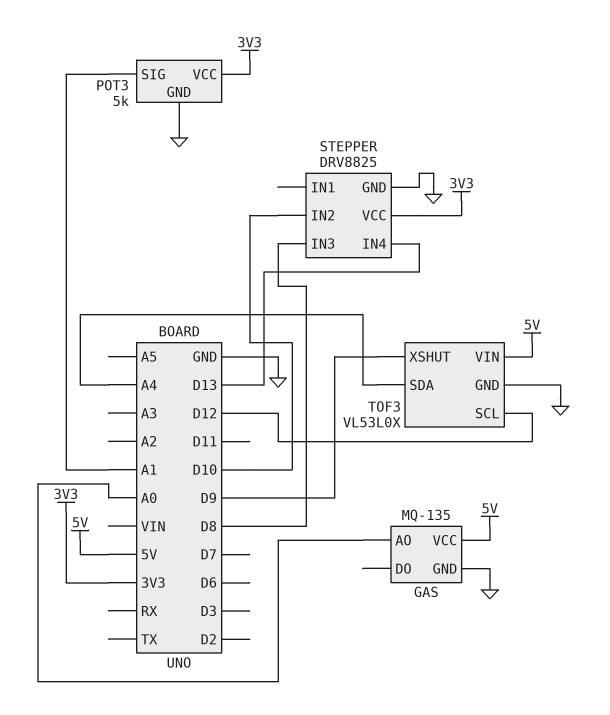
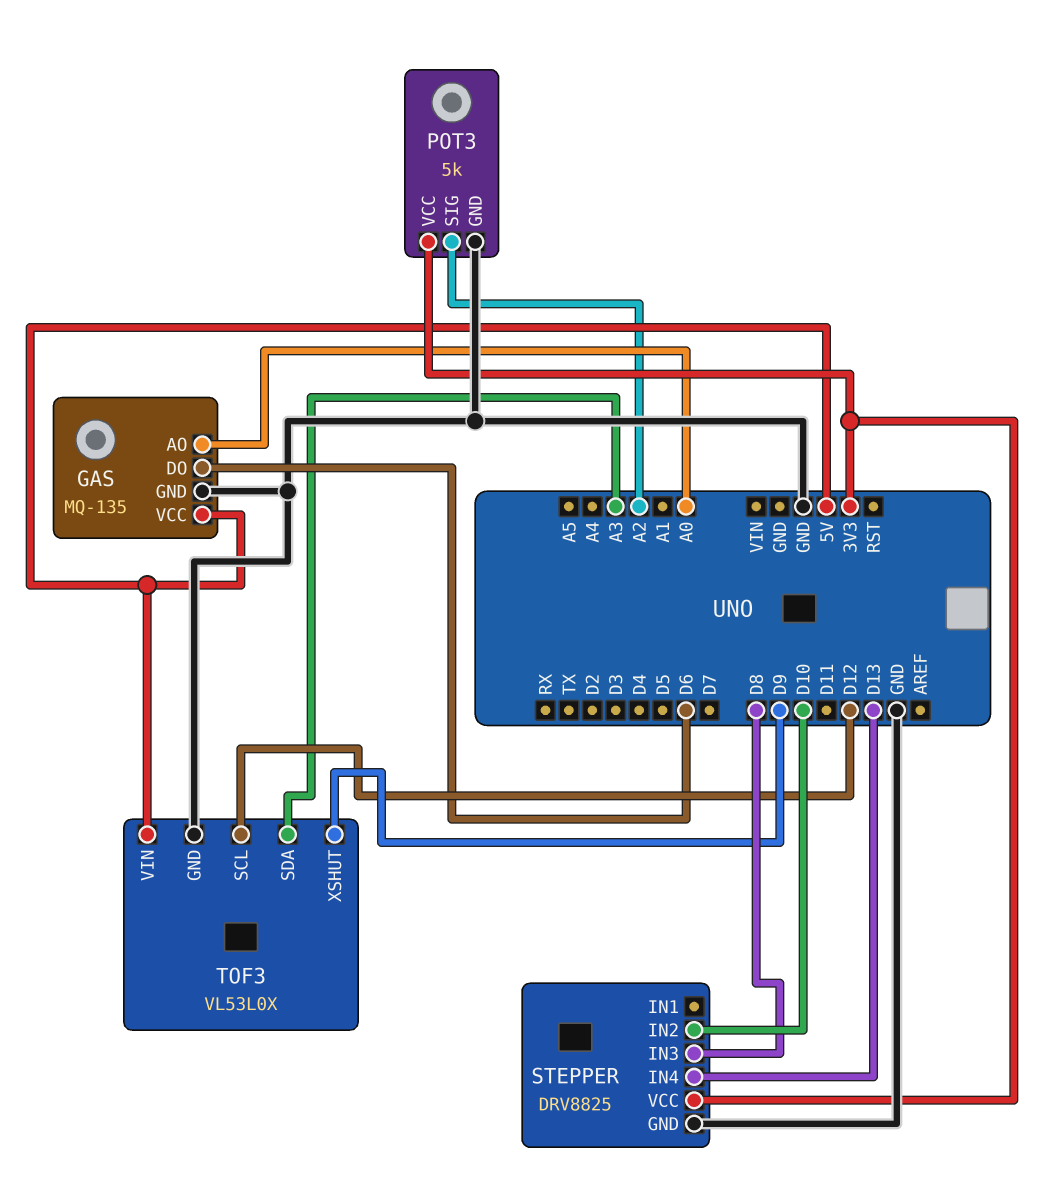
GAS pin DO: none -> D6
POT3 pin SIG: A1 -> A2
TOF3 pin SDA: A4 -> A3

